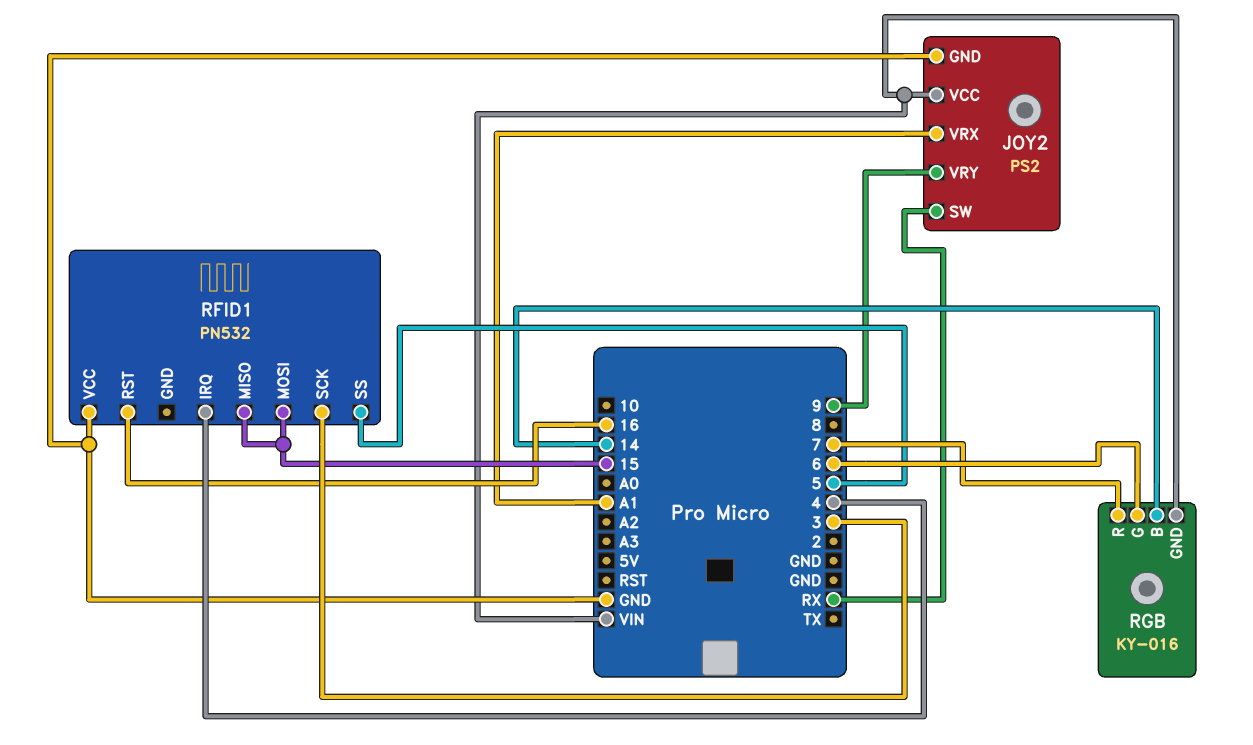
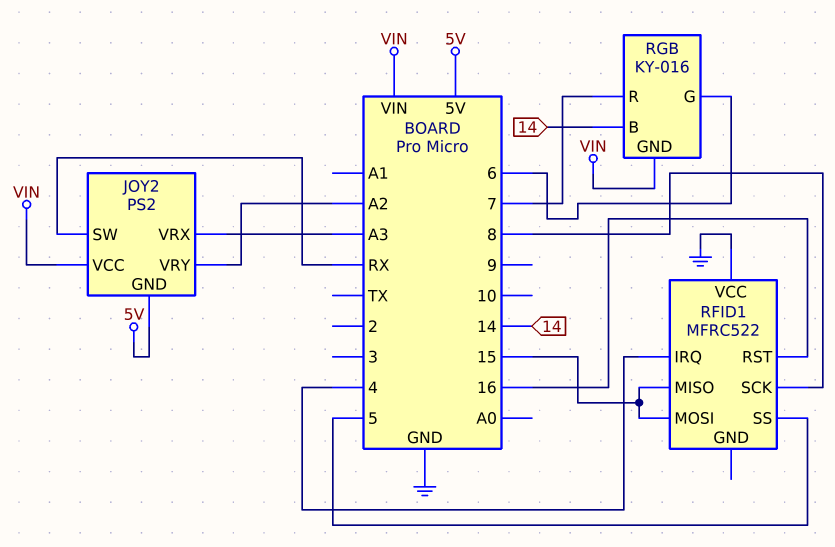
JOY2 pin GND: GND -> 5V
JOY2 pin VRX: A1 -> A3
JOY2 pin VRY: 9 -> A2
RFID1: PN532 -> MFRC522
RFID1 pin SCK: 3 -> 8

